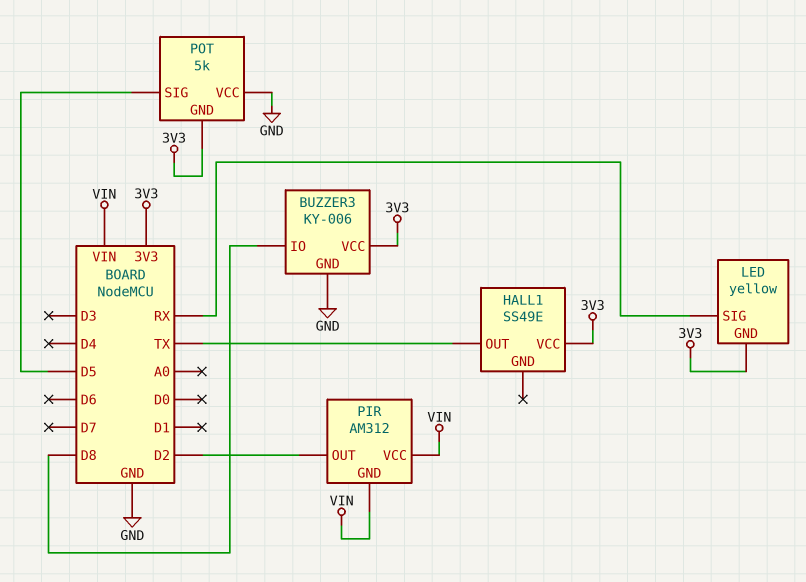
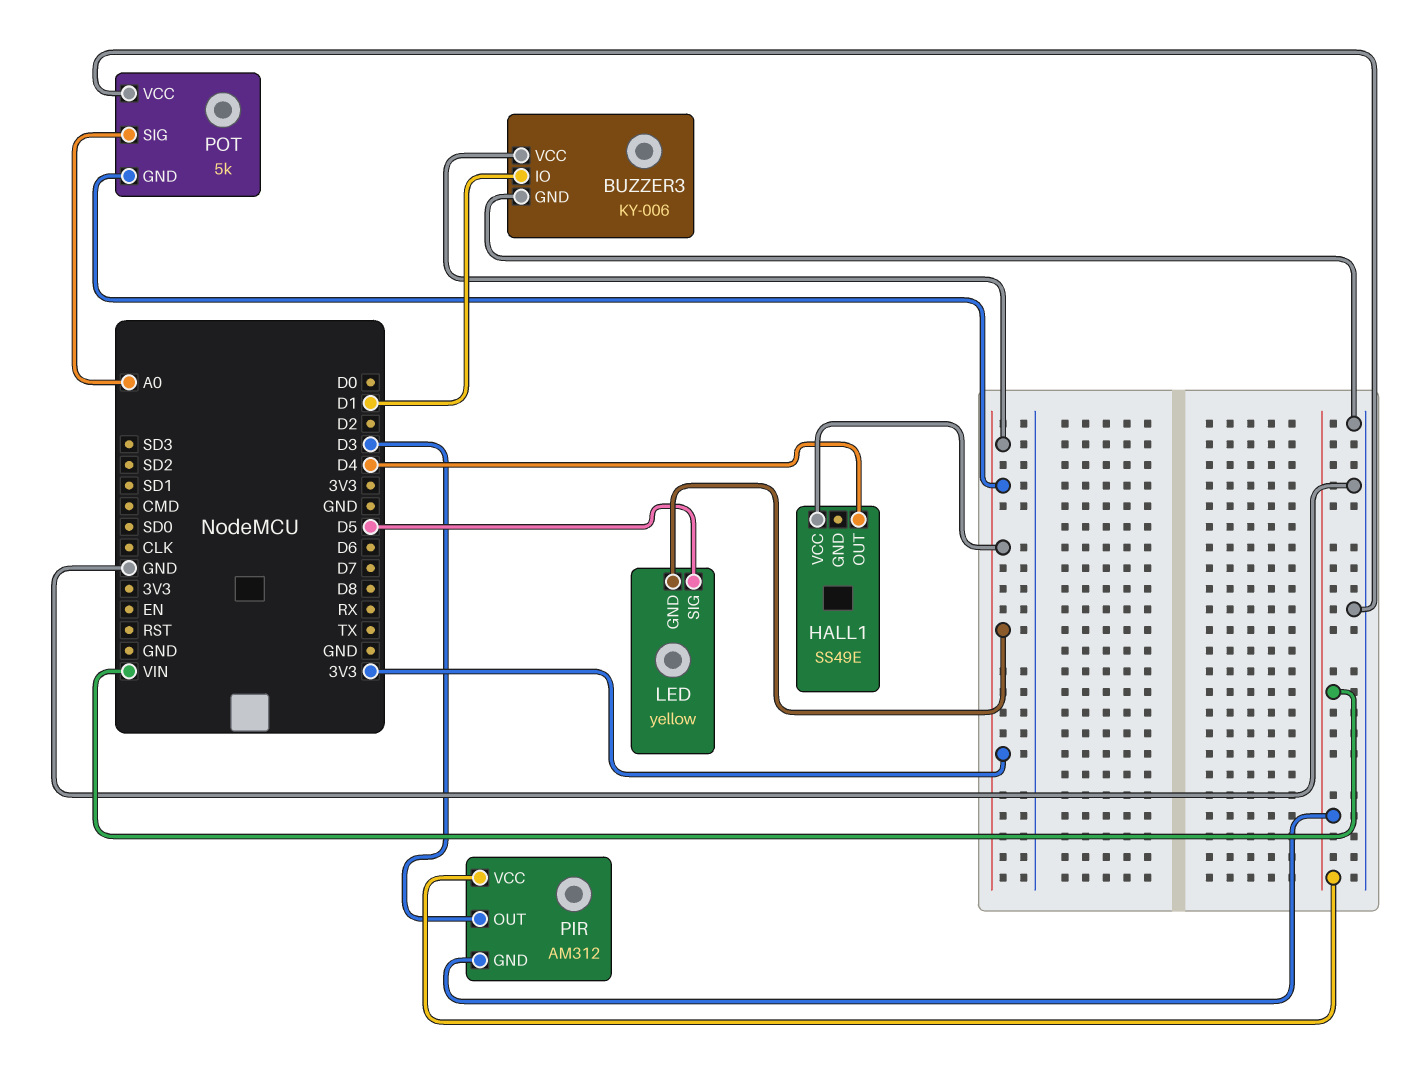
BUZZER3 pin IO: D8 -> D1
HALL1 pin OUT: TX -> D4
LED pin SIG: RX -> D5
PIR pin OUT: D2 -> D3
POT pin SIG: D5 -> A0

